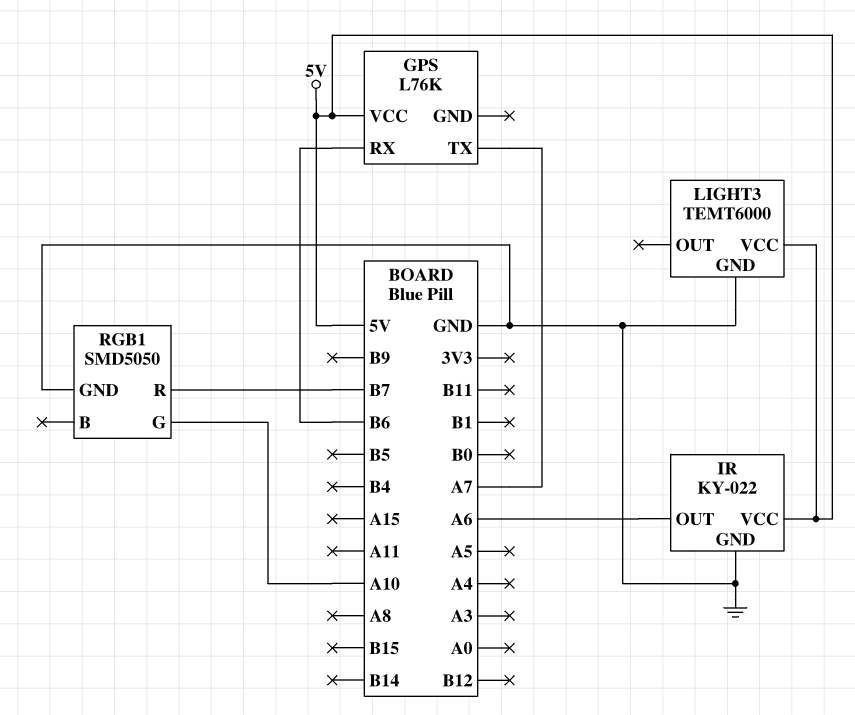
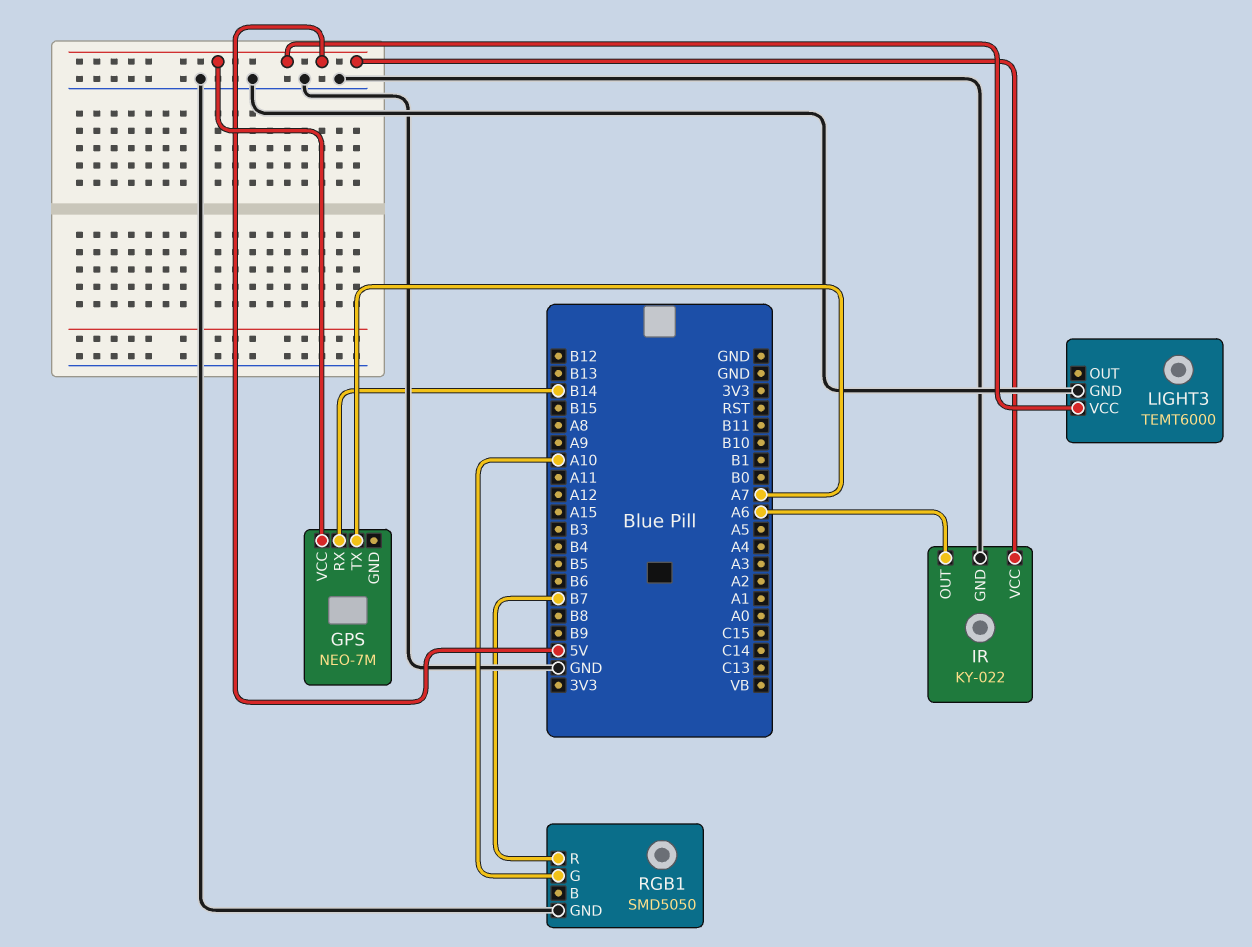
GPS: L76K -> NEO-7M
GPS pin RX: B6 -> B14

